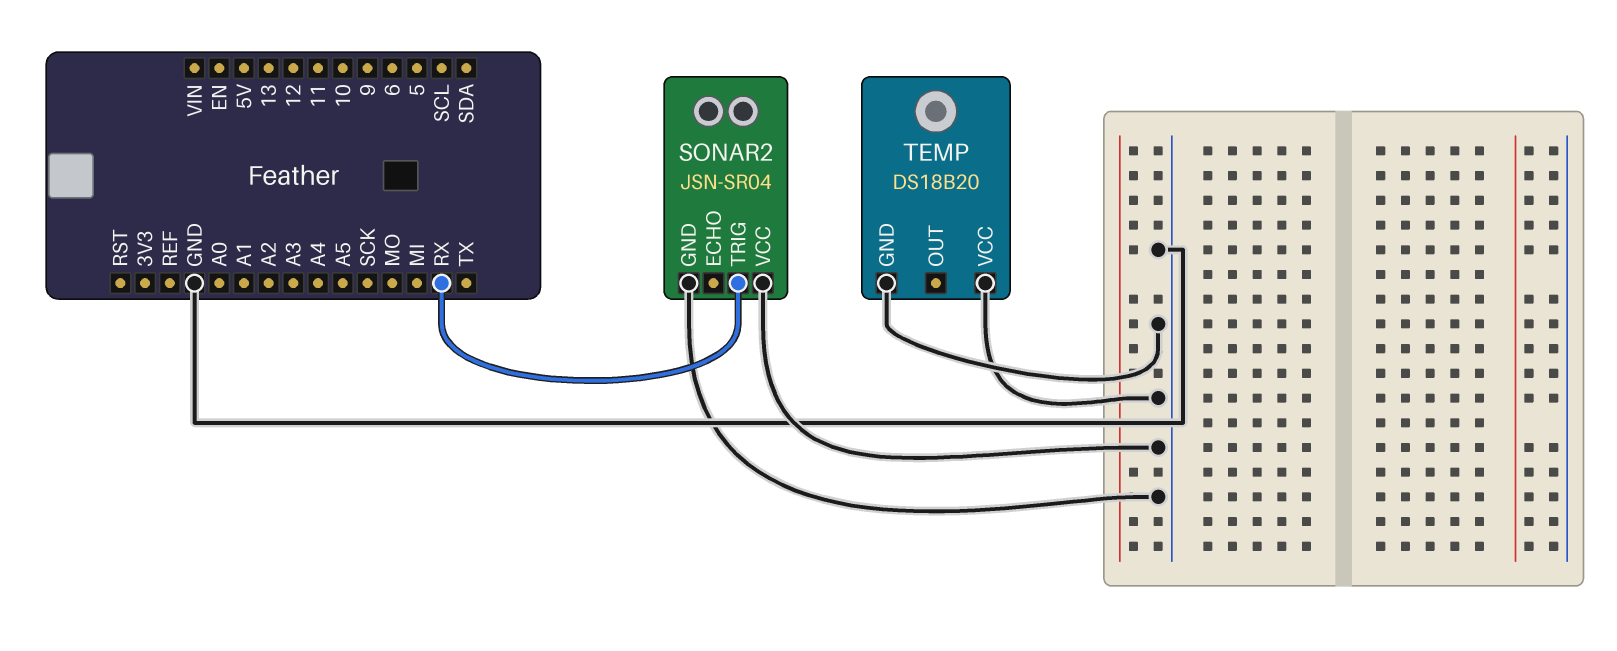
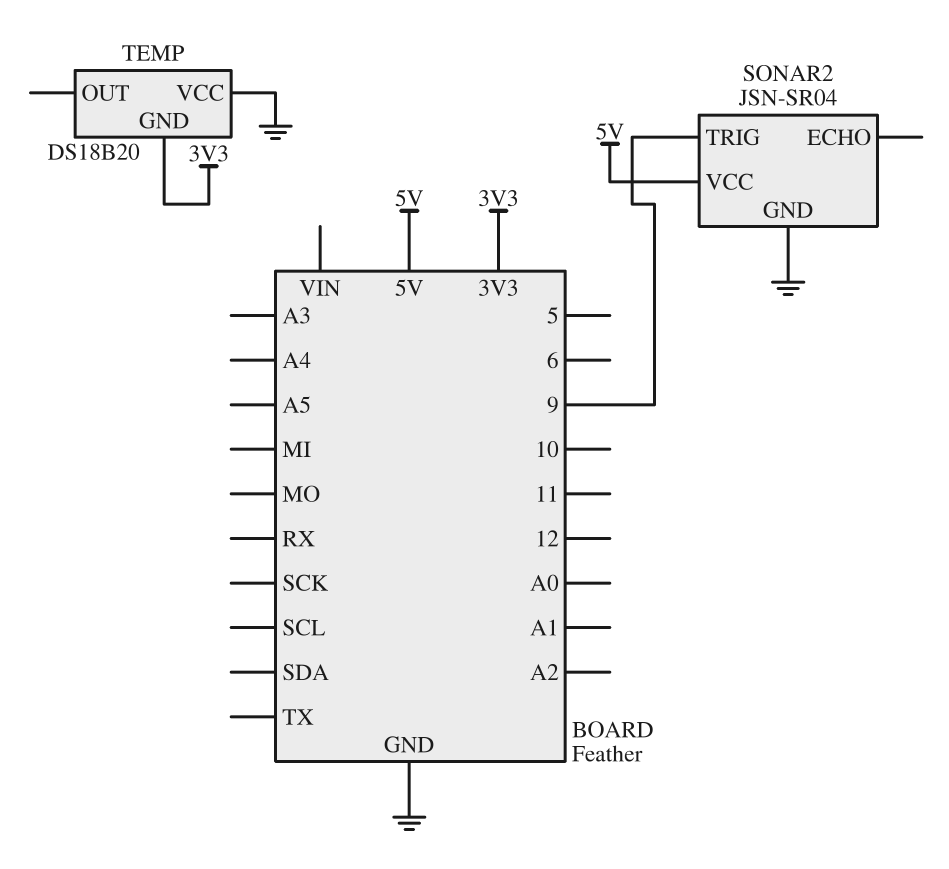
SONAR2 pin TRIG: RX -> 9
SONAR2 pin VCC: GND -> 5V
TEMP pin GND: GND -> 3V3

